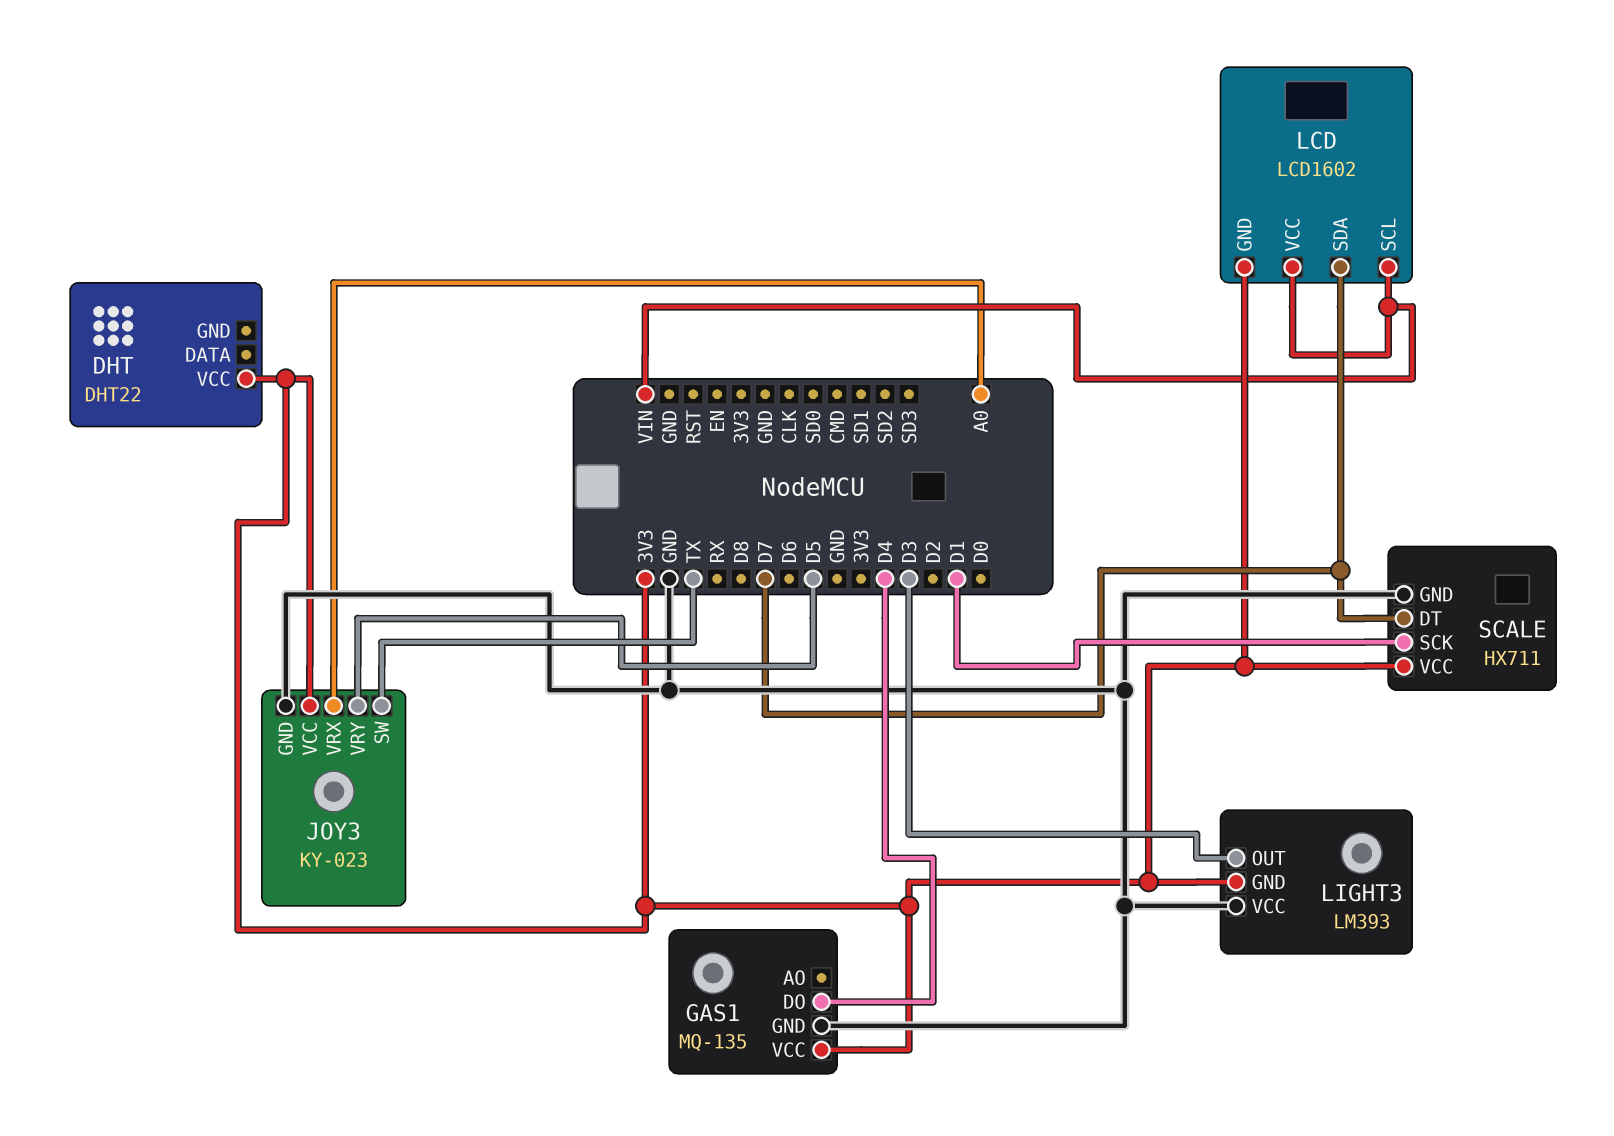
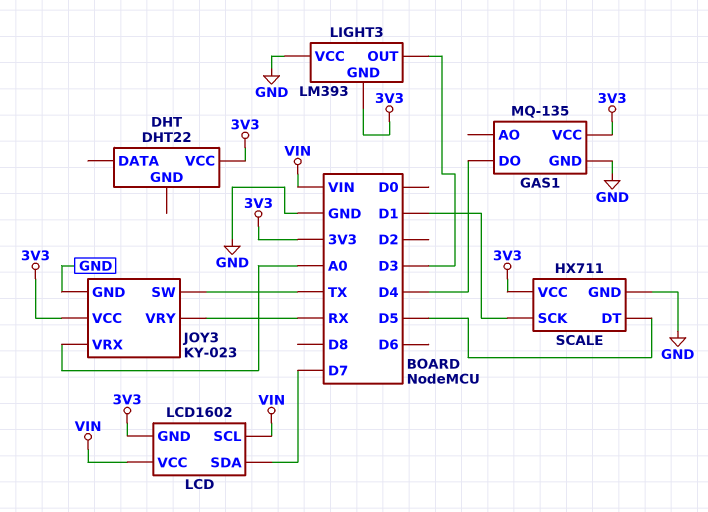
JOY3 pin VRY: D5 -> RX
SCALE pin DT: D7 -> D5

